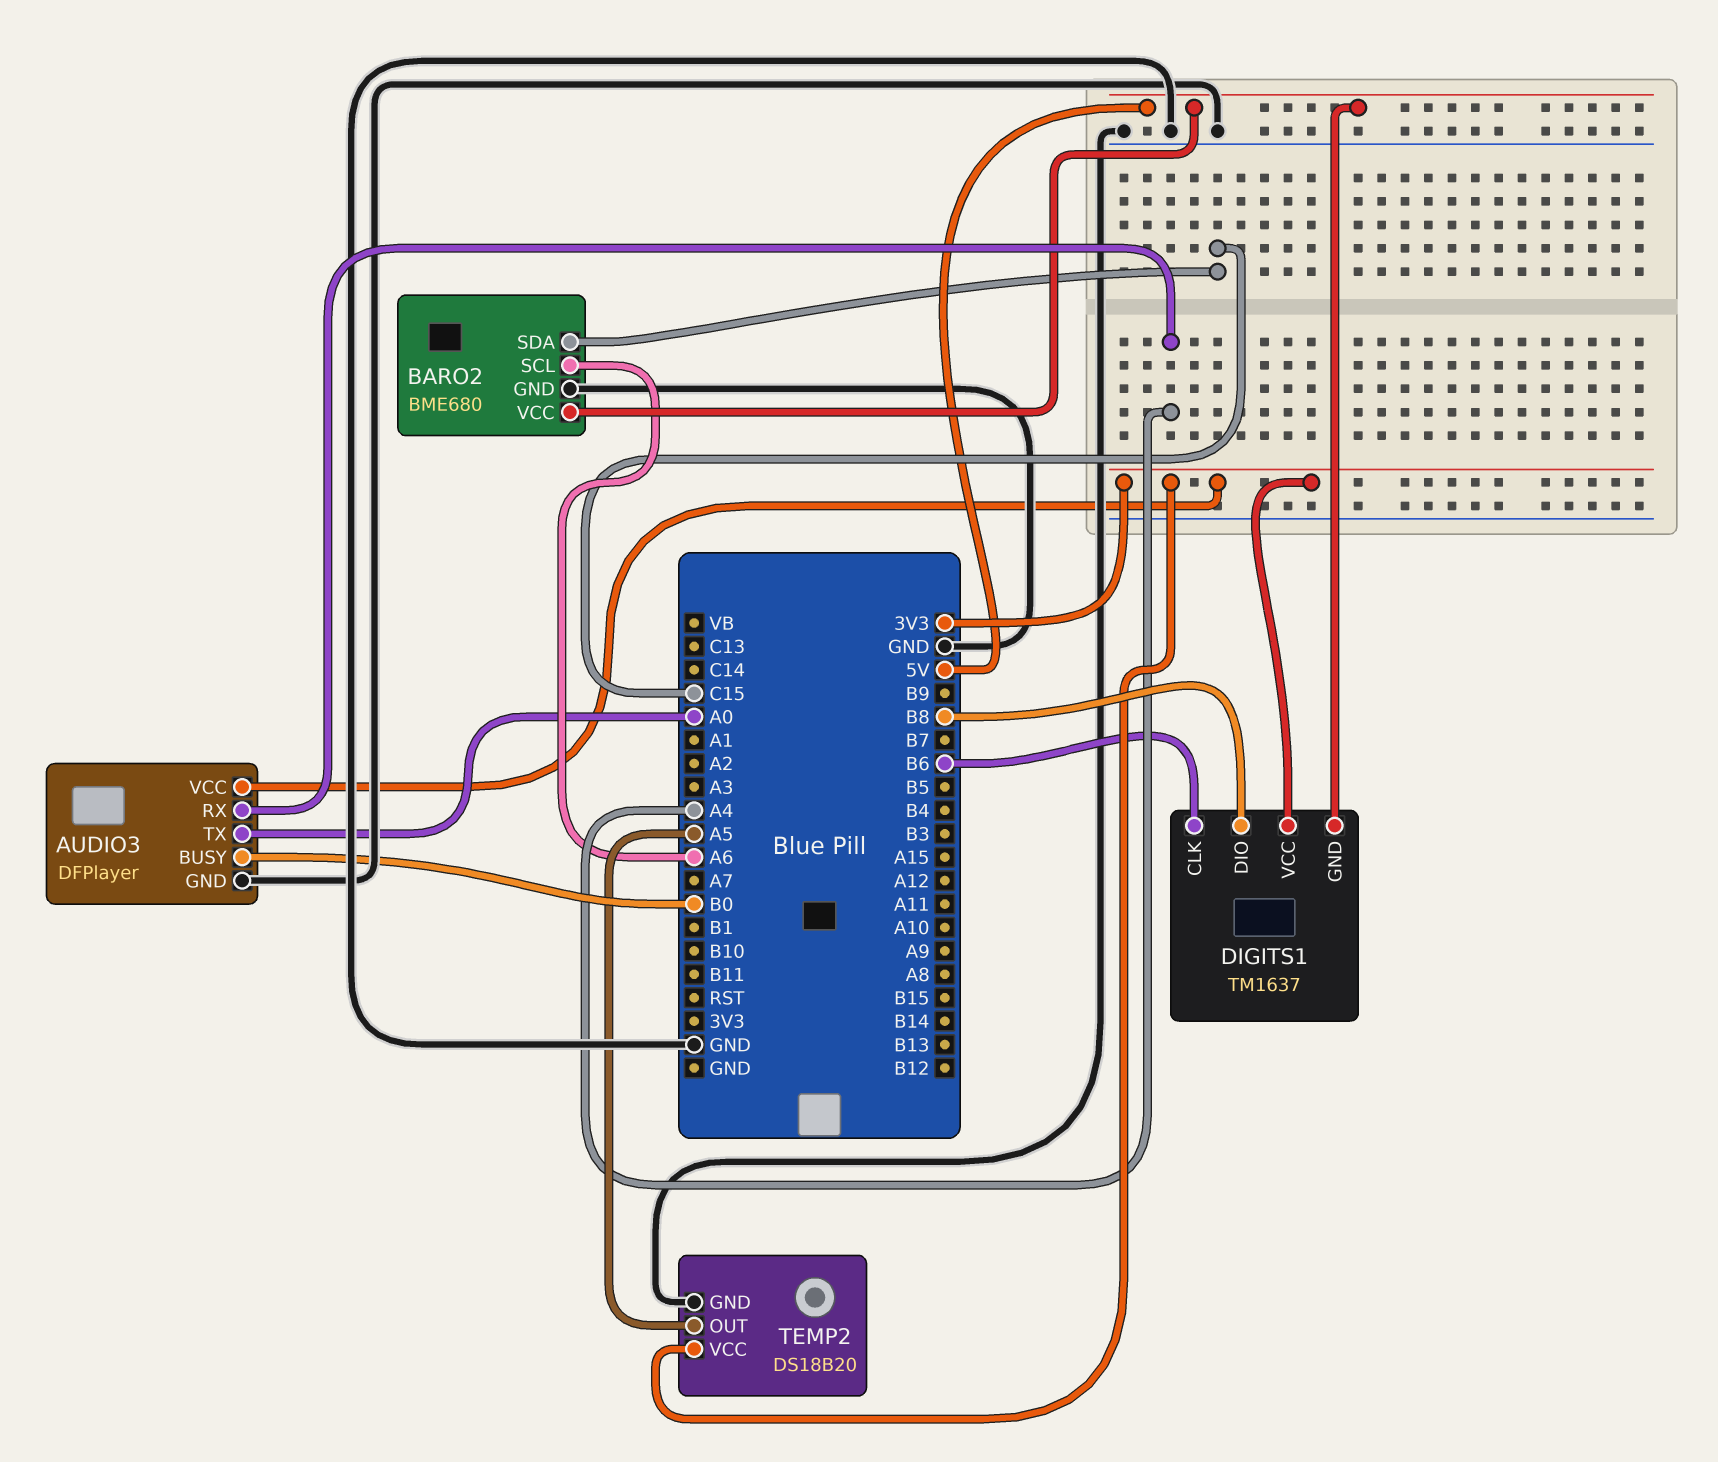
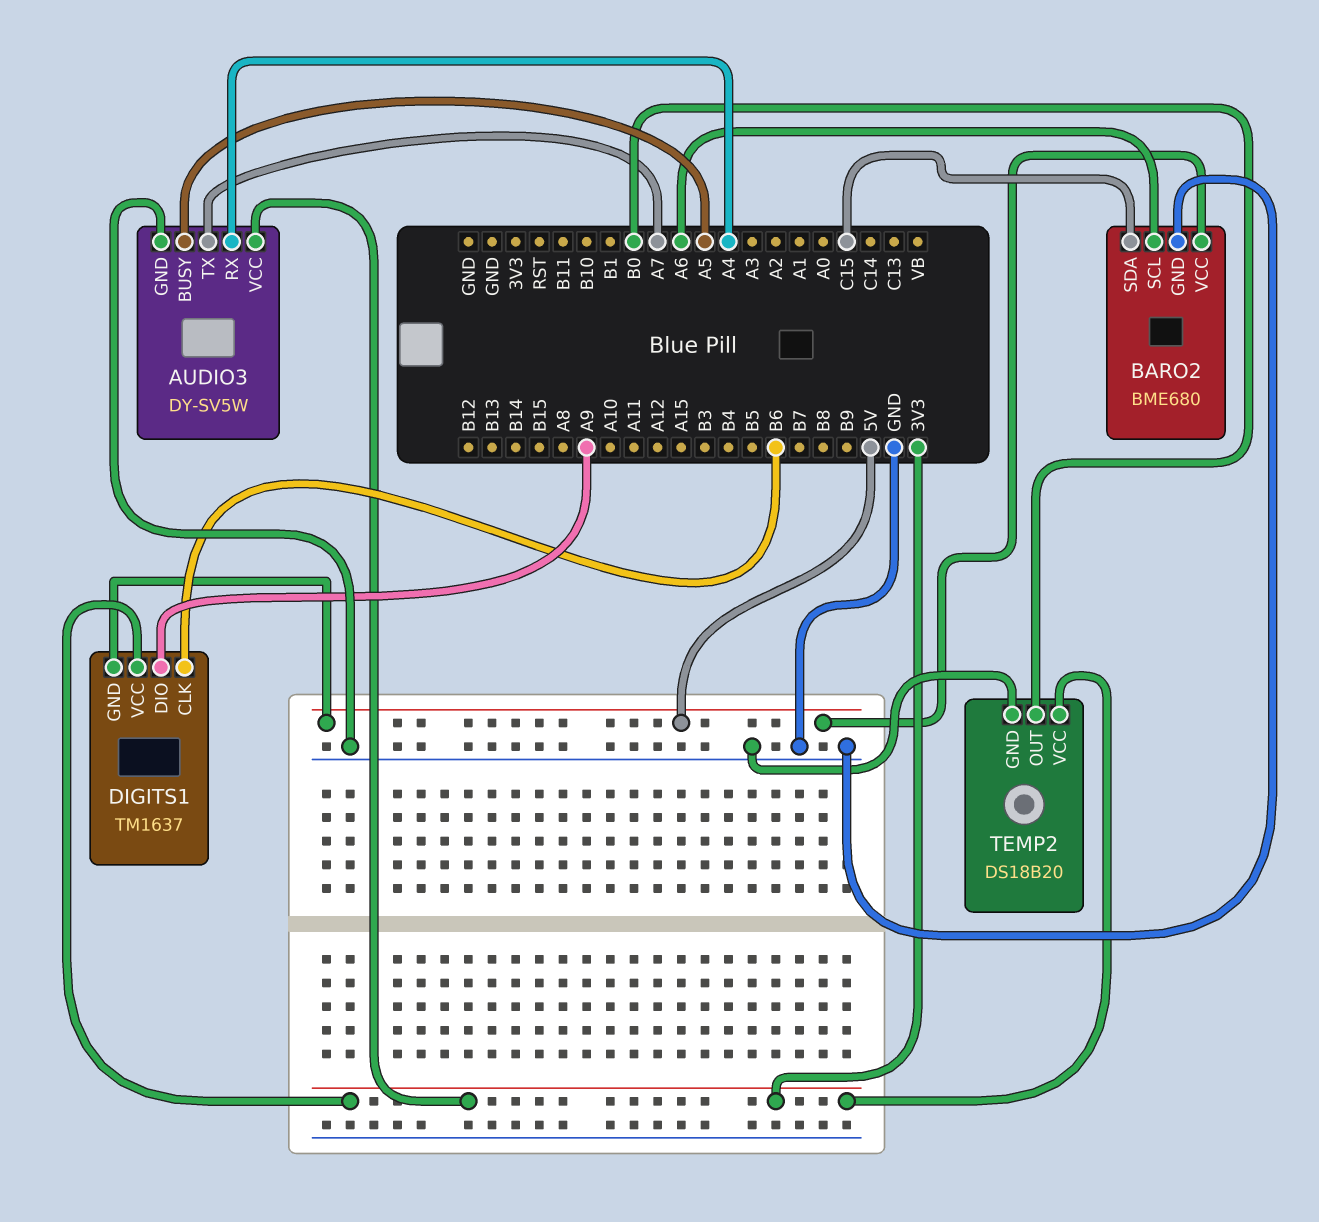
AUDIO3: DFPlayer -> DY-SV5W
AUDIO3 pin BUSY: B0 -> A5
AUDIO3 pin TX: A0 -> A7
DIGITS1 pin DIO: B8 -> A9
TEMP2 pin OUT: A5 -> B0

